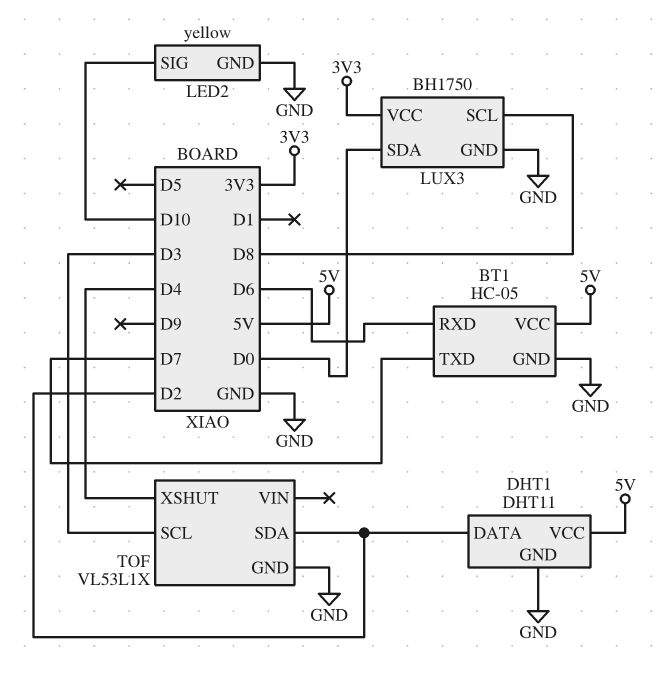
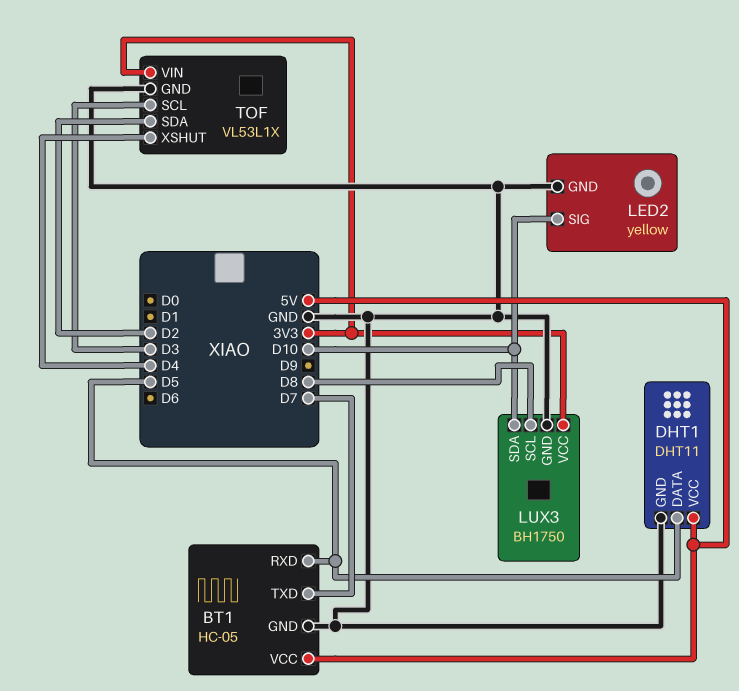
BT1 pin RXD: D6 -> D5
DHT1 pin DATA: D2 -> D5
LUX3 pin SDA: D0 -> D10
TOF pin VIN: none -> 3V3

